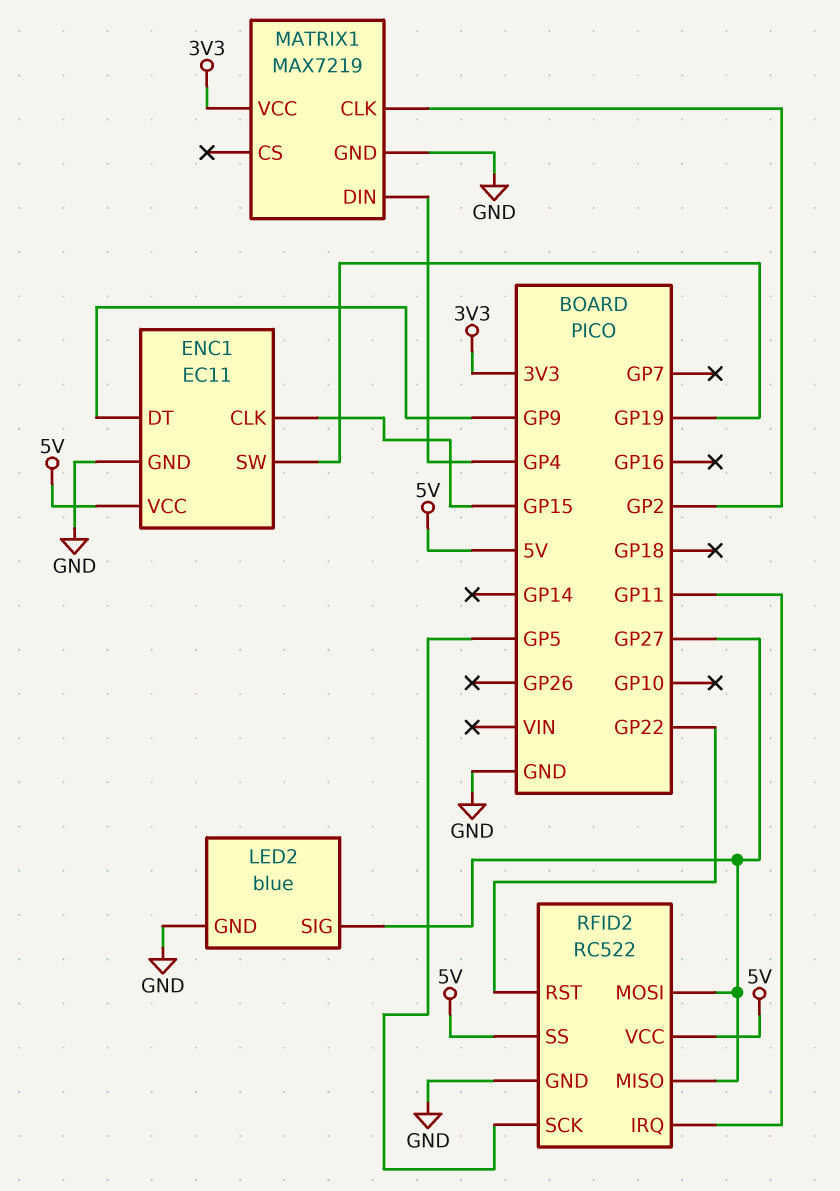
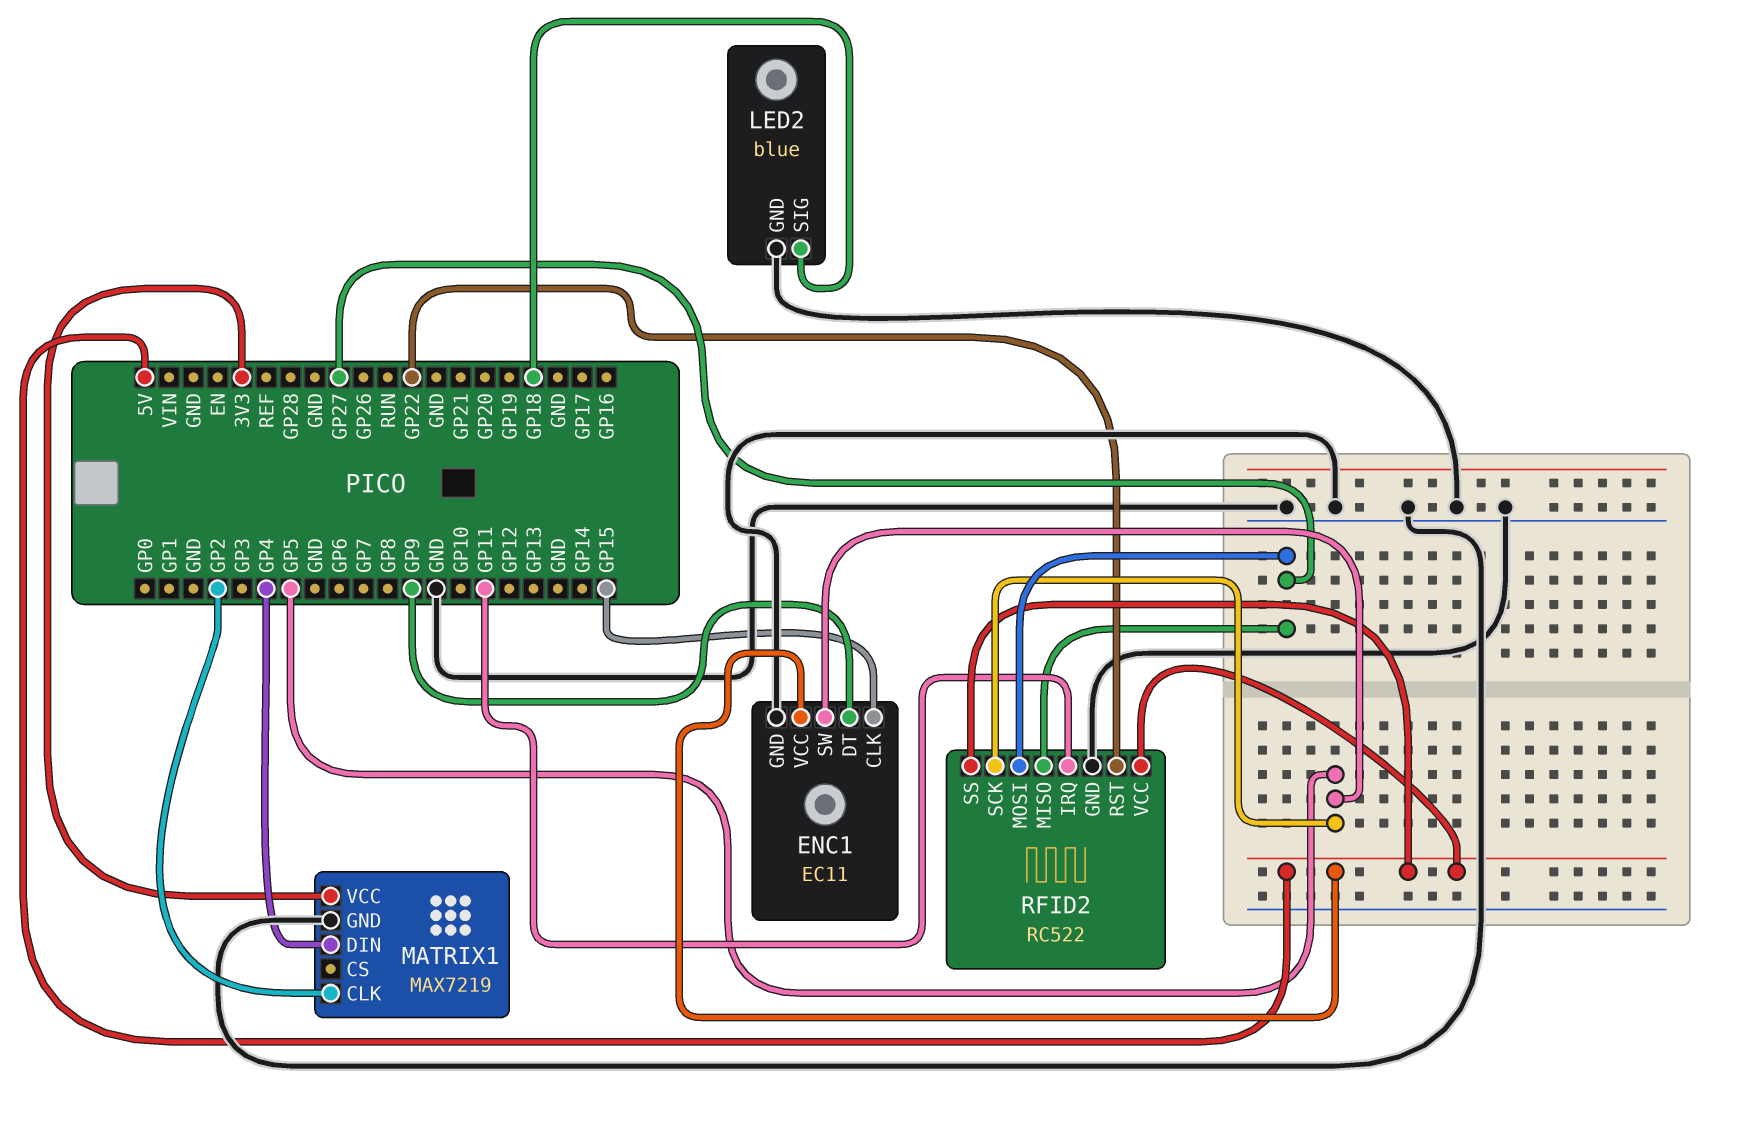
ENC1 pin SW: GP19 -> GP5
LED2 pin SIG: GP27 -> GP18

